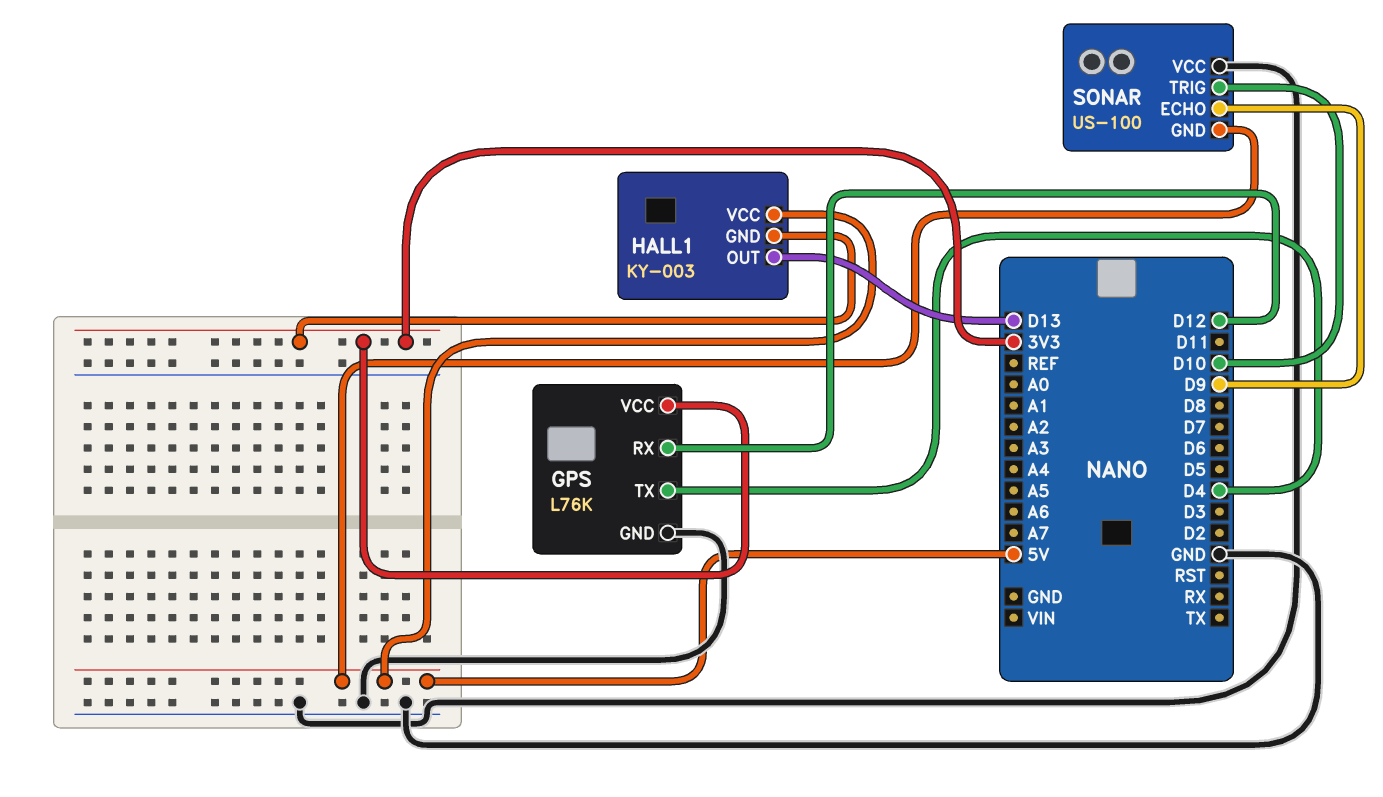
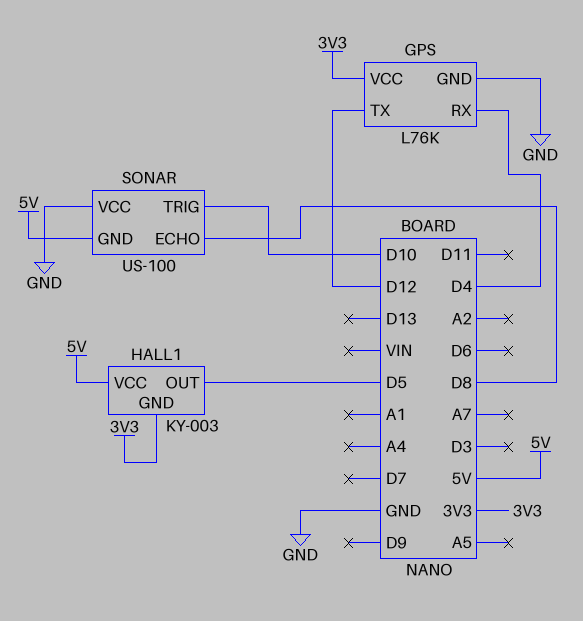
GPS pin RX: D12 -> D4
GPS pin TX: D4 -> D12
HALL1 pin OUT: D13 -> D5
SONAR pin ECHO: D9 -> D8

